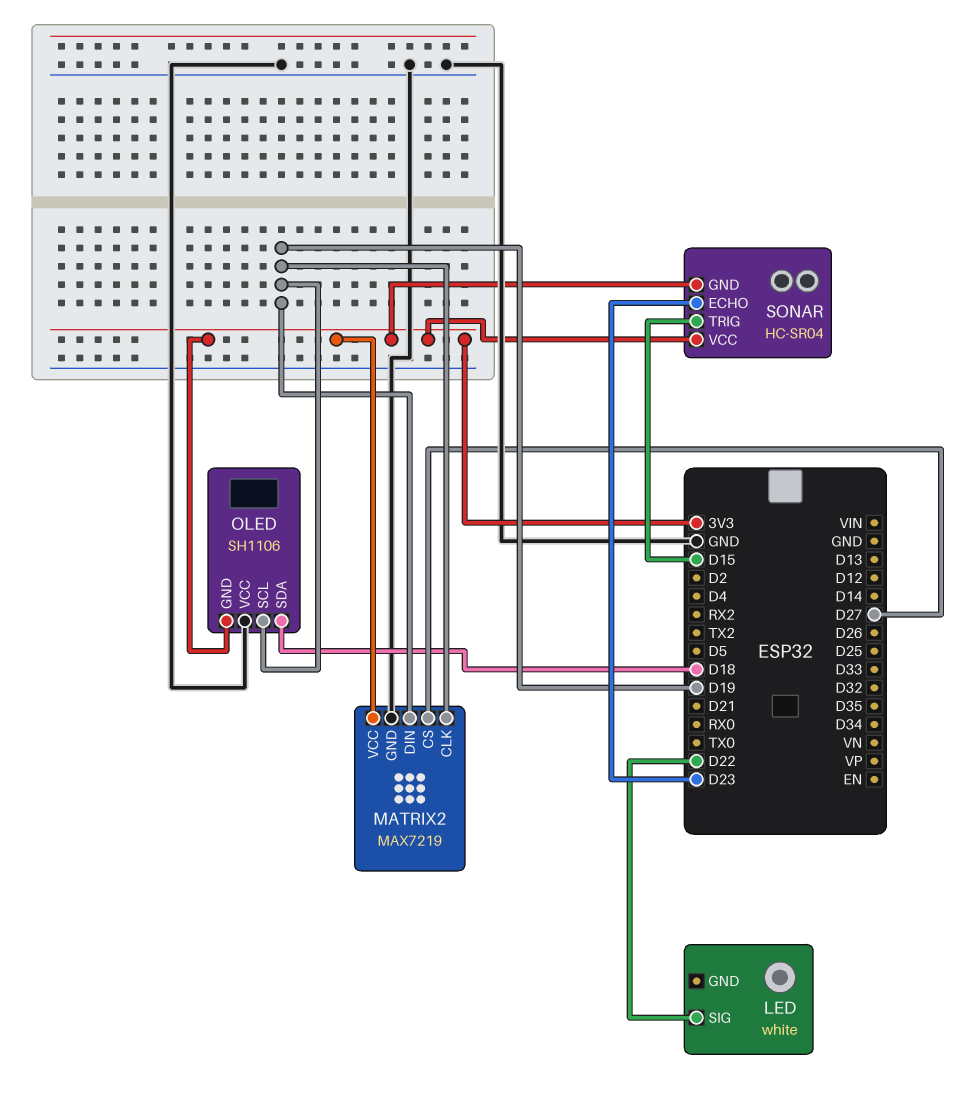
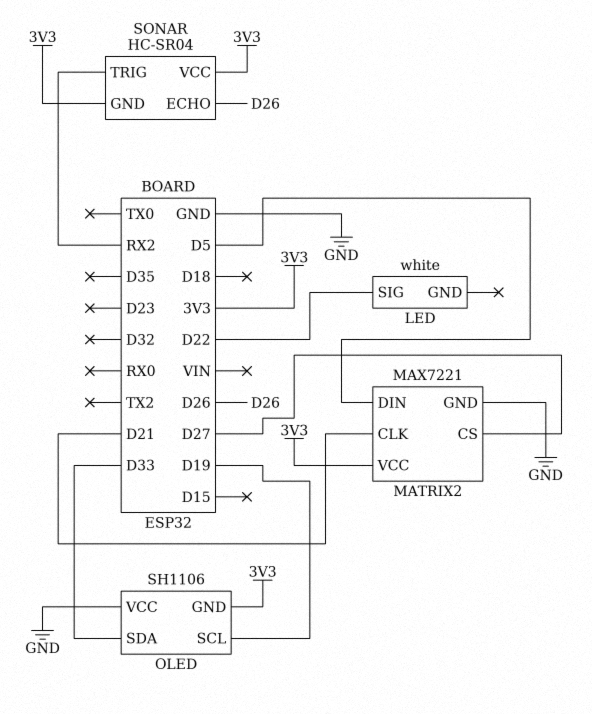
MATRIX2: MAX7219 -> MAX7221
MATRIX2 pin CLK: D19 -> D21
MATRIX2 pin DIN: D19 -> D5
OLED pin SDA: D18 -> D33
SONAR pin ECHO: D23 -> D26
SONAR pin TRIG: D15 -> RX2

